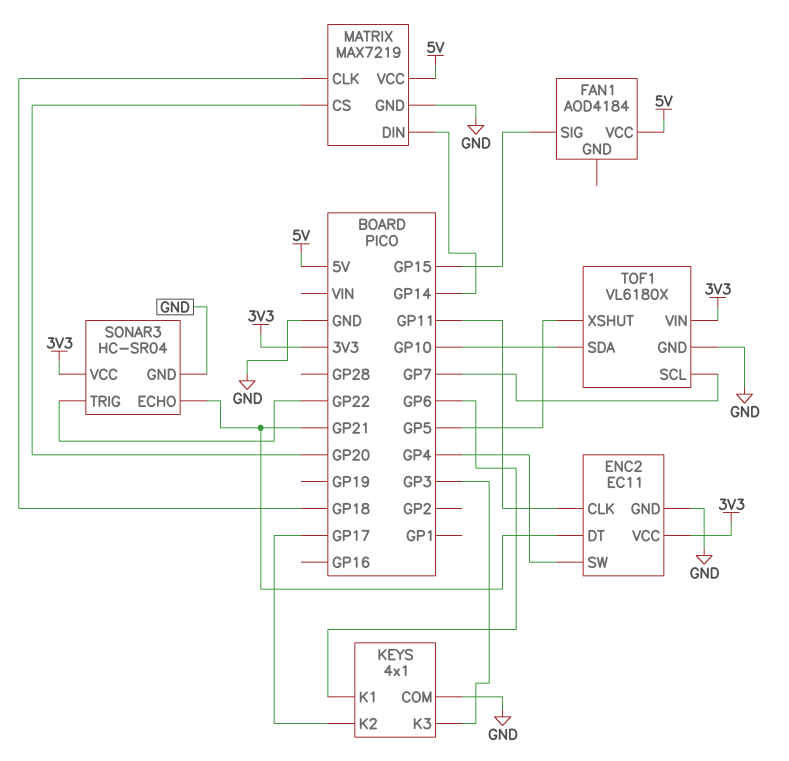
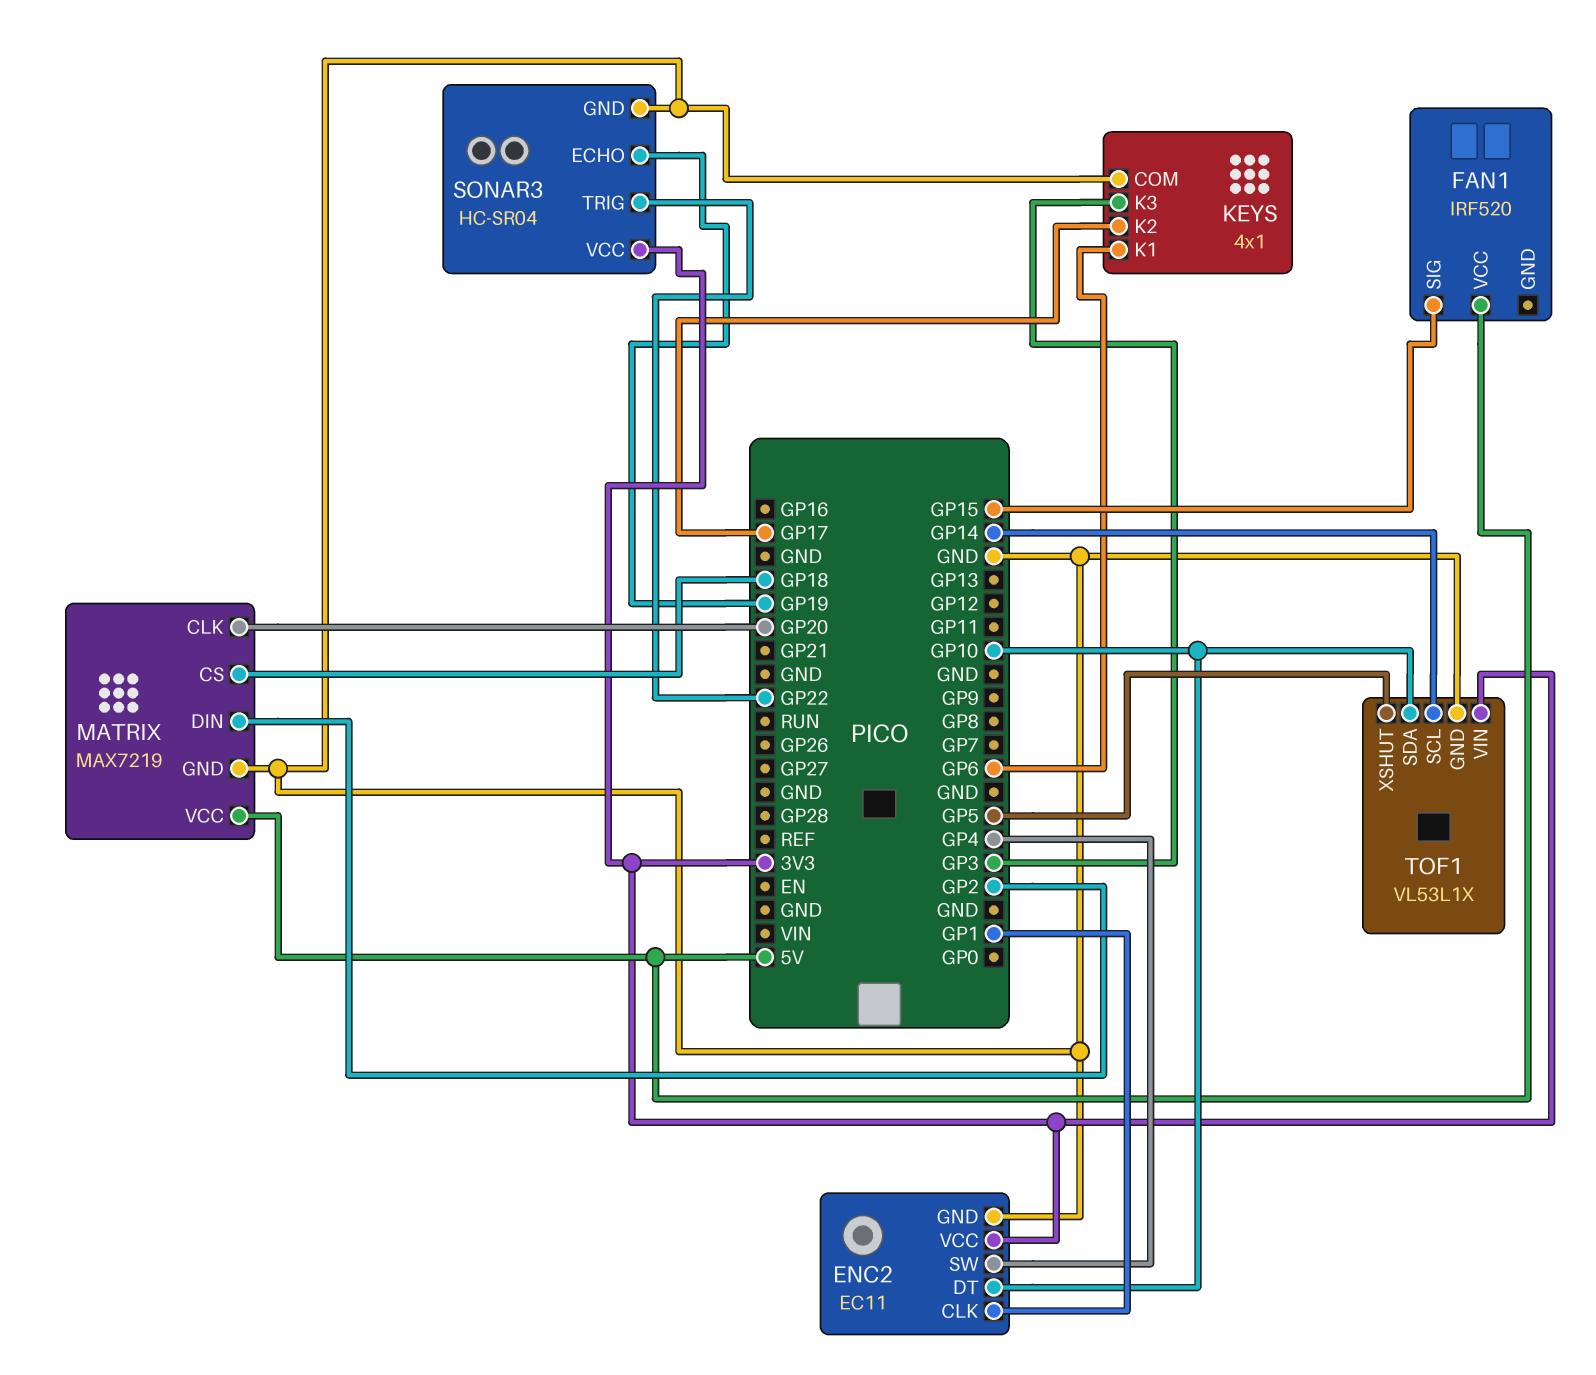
ENC2 pin CLK: GP11 -> GP1
ENC2 pin DT: GP21 -> GP10
FAN1: AOD4184 -> IRF520
MATRIX pin CLK: GP18 -> GP20
MATRIX pin CS: GP20 -> GP18
MATRIX pin DIN: GP14 -> GP2
SONAR3 pin ECHO: GP21 -> GP19
TOF1: VL6180X -> VL53L1X
TOF1 pin SCL: GP7 -> GP14

